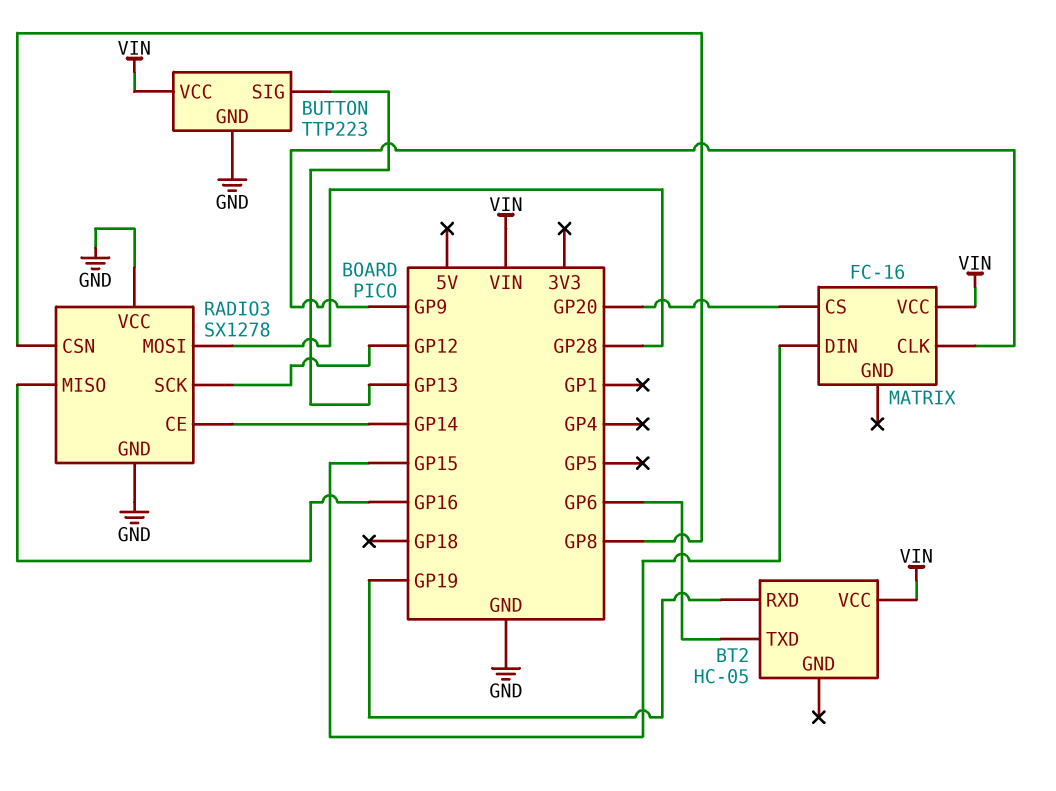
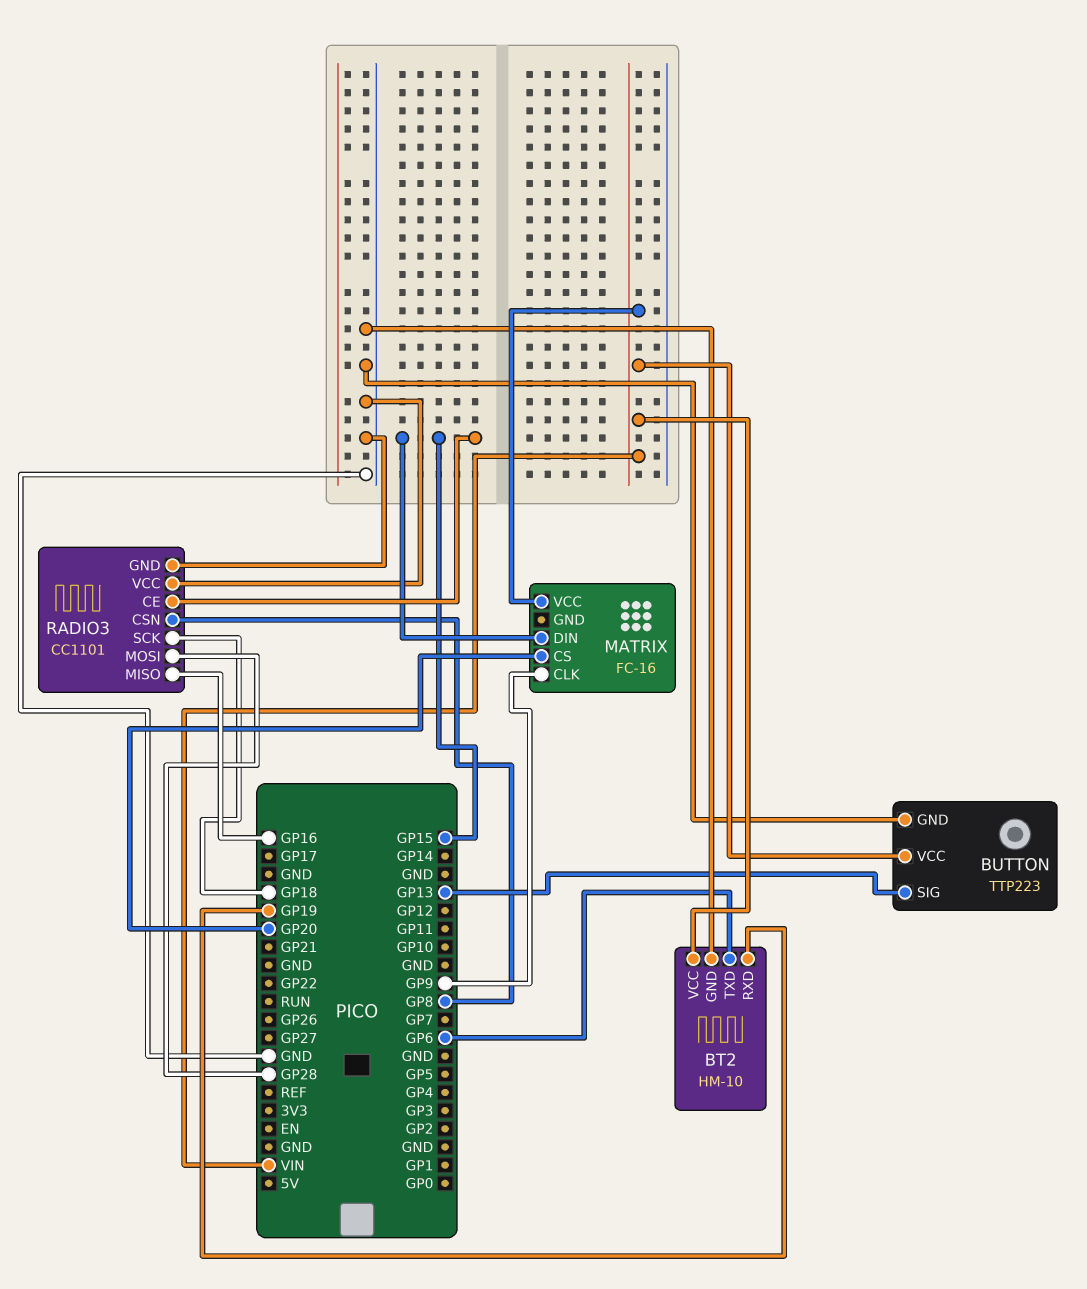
BT2: HC-05 -> HM-10
BT2 pin GND: none -> GND
RADIO3: SX1278 -> CC1101
RADIO3 pin CE: GP14 -> GP15
RADIO3 pin SCK: GP12 -> GP18

